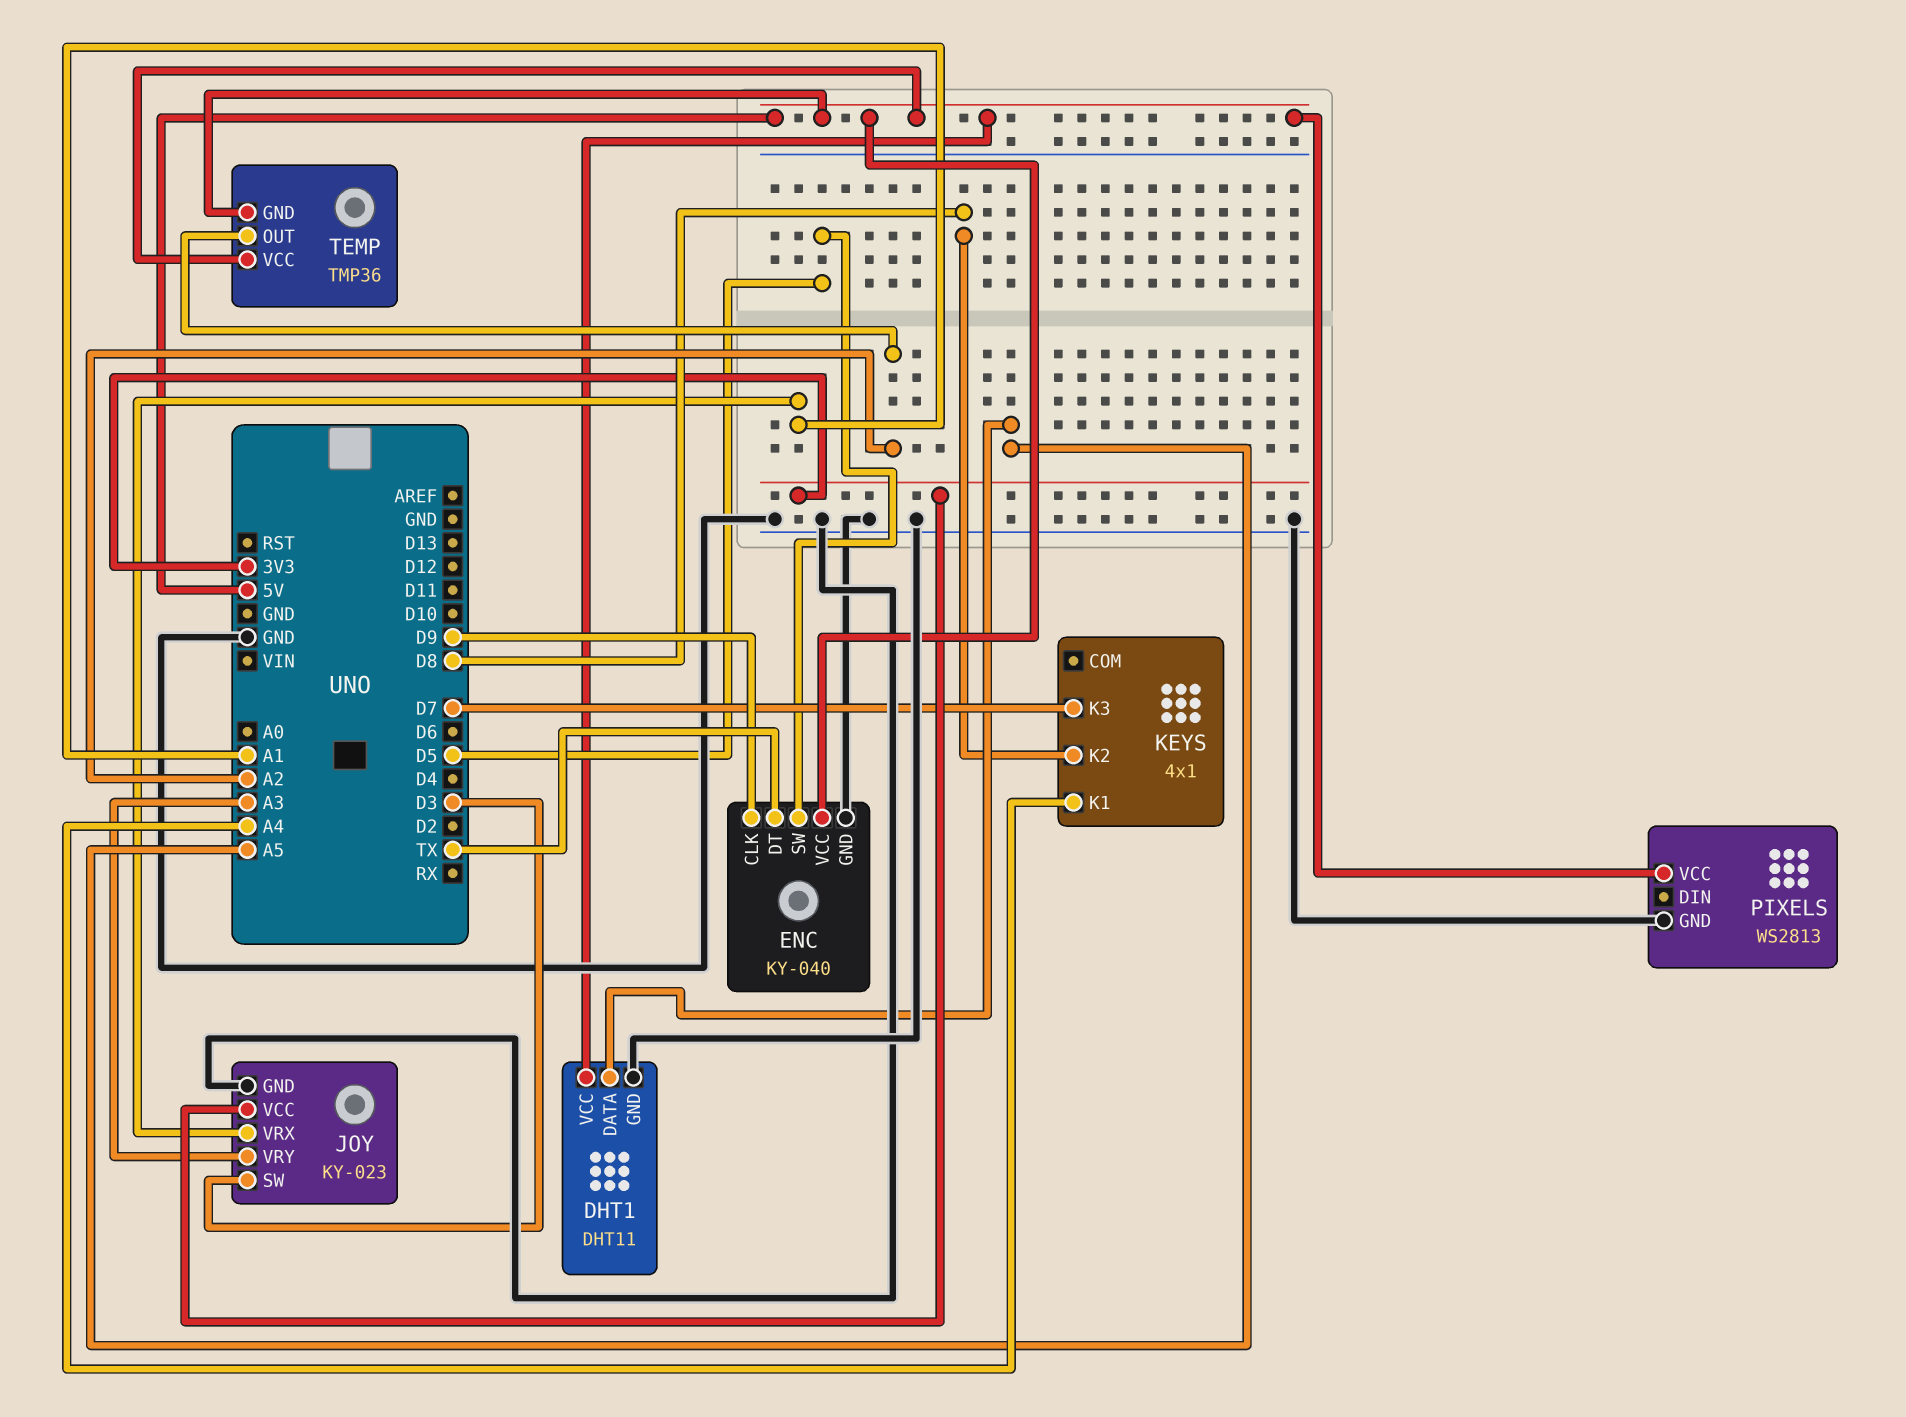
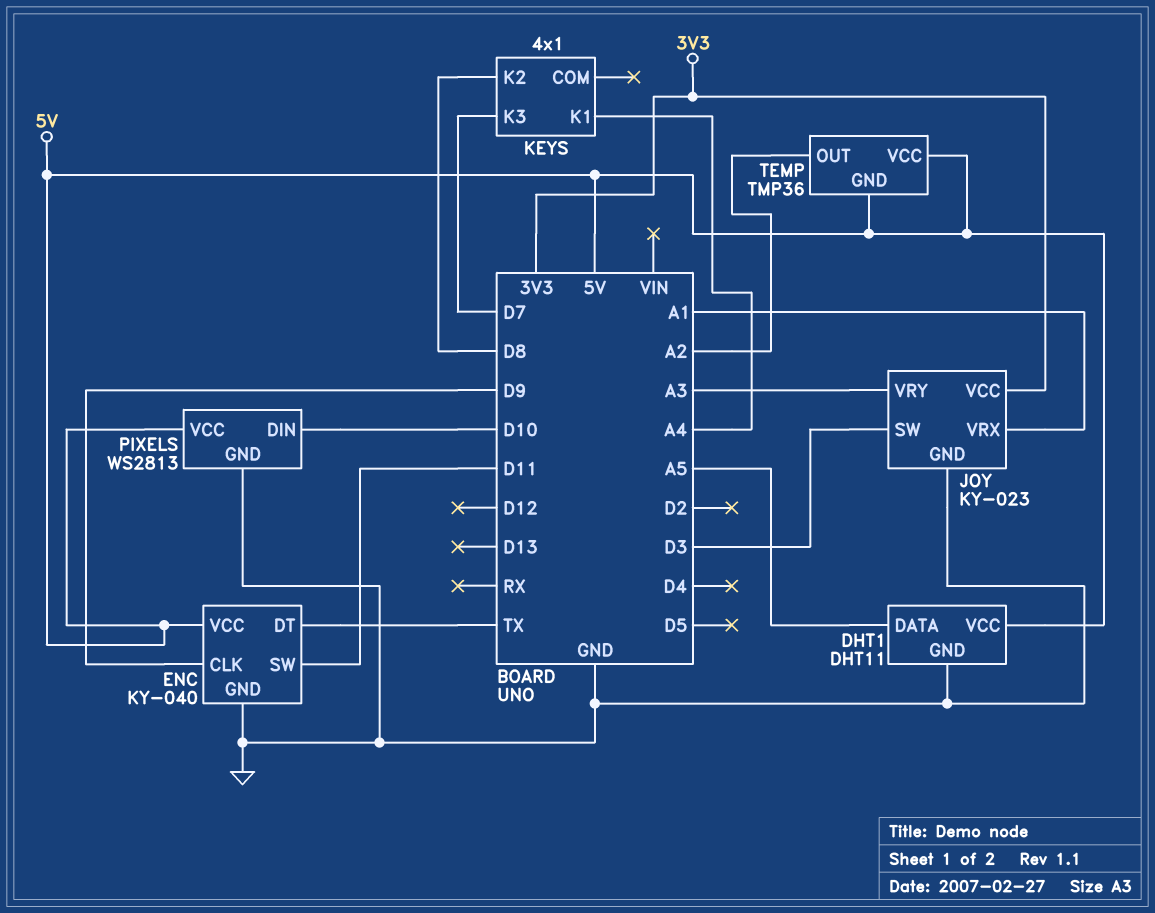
ENC pin SW: D5 -> D11
PIXELS pin DIN: none -> D10

